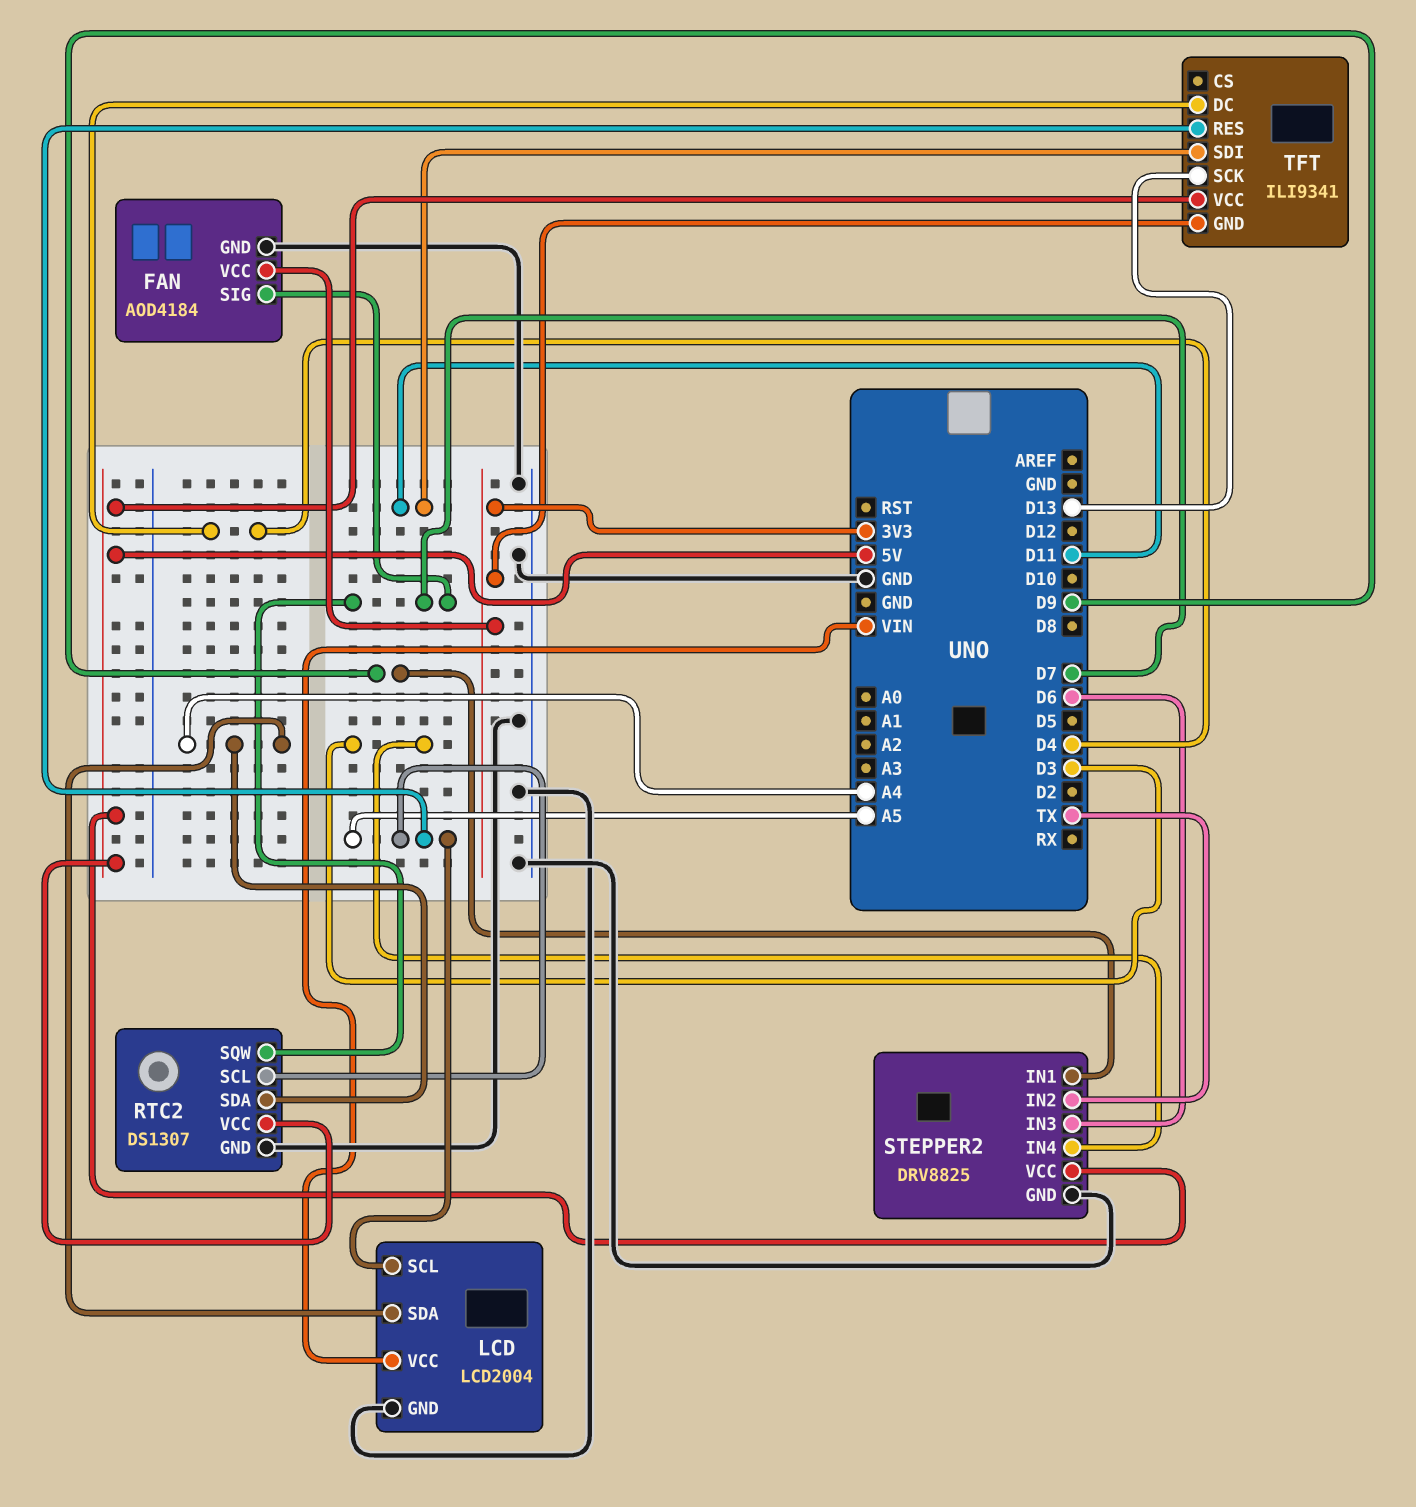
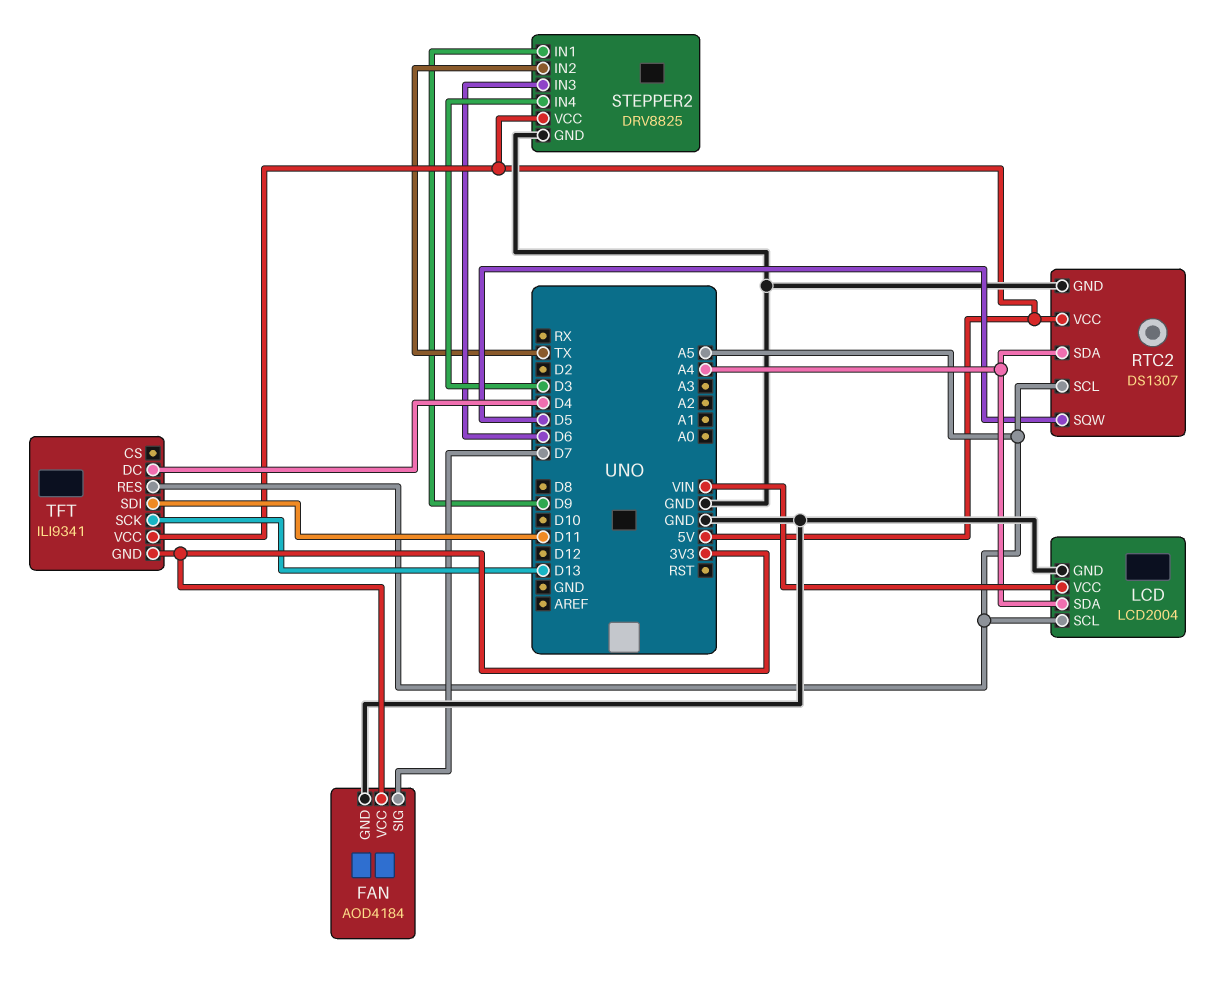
RTC2 pin SQW: D7 -> D5

